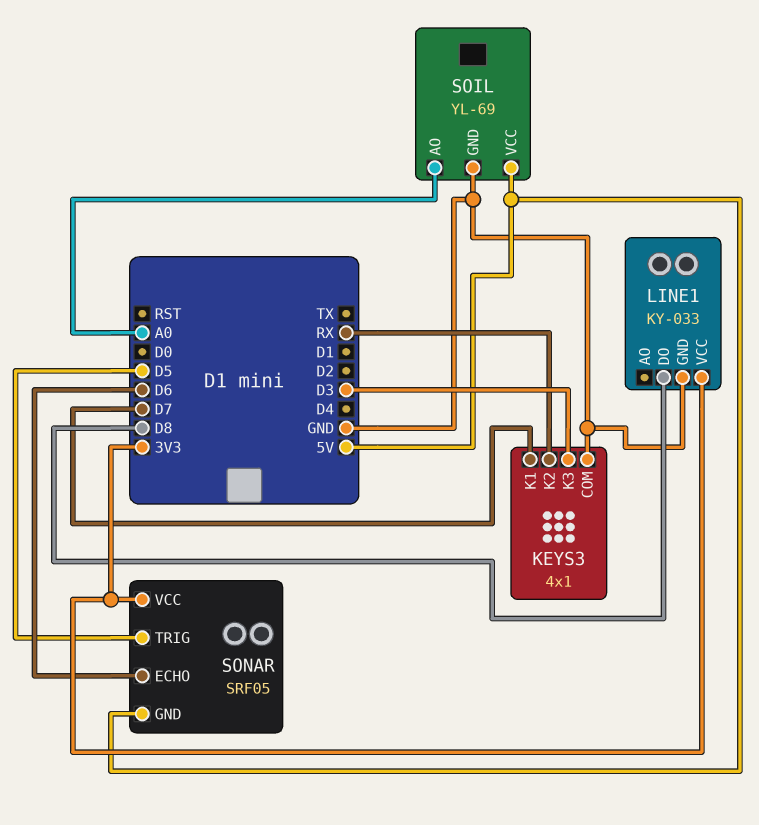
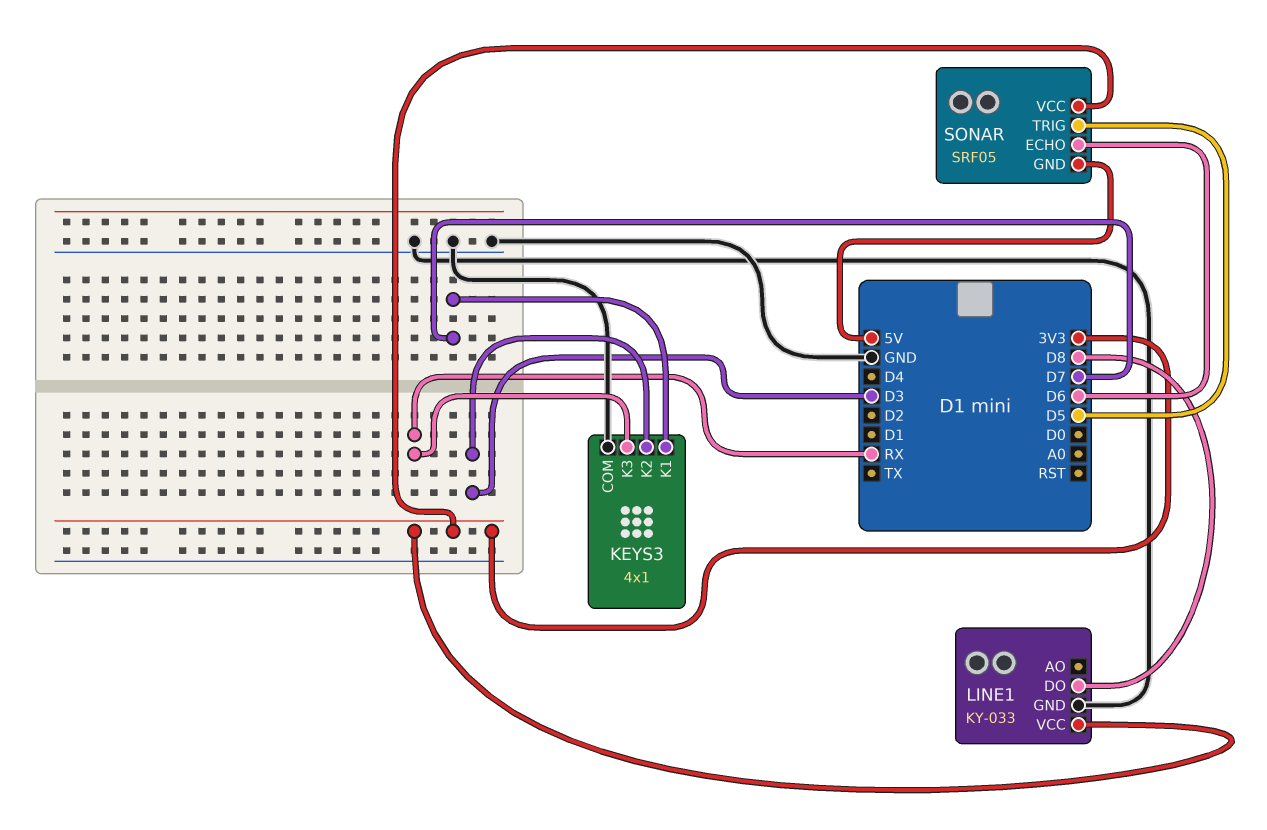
KEYS3 pin K2: RX -> D3
KEYS3 pin K3: D3 -> RX
SOIL: YL-69 -> none
SOIL pin AO: A0 -> none
SOIL pin GND: GND -> none
SOIL pin VCC: 5V -> none

